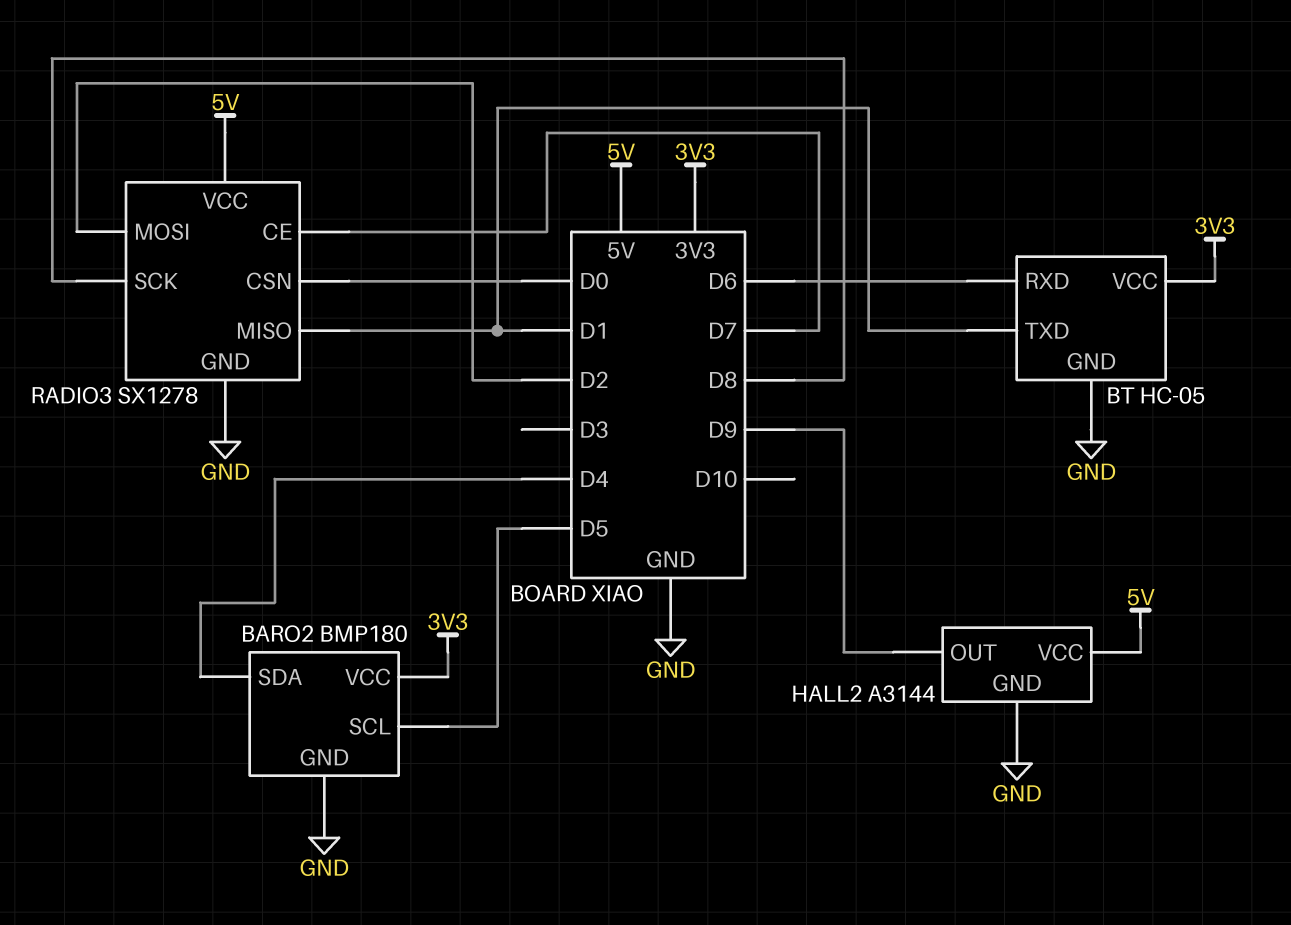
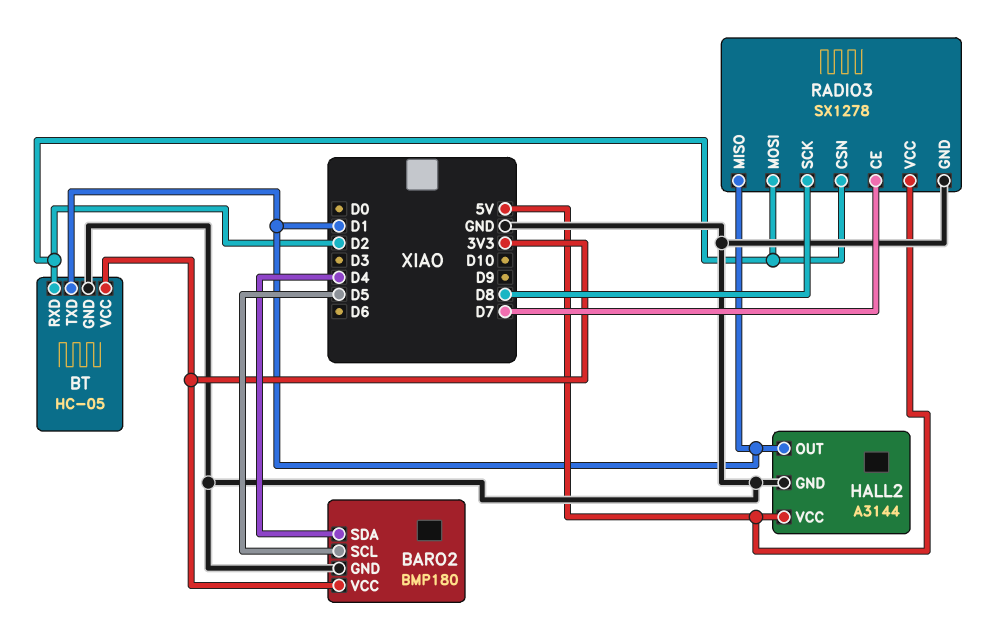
BT pin RXD: D6 -> D2
HALL2 pin OUT: D9 -> D1
RADIO3 pin CSN: D0 -> D2

